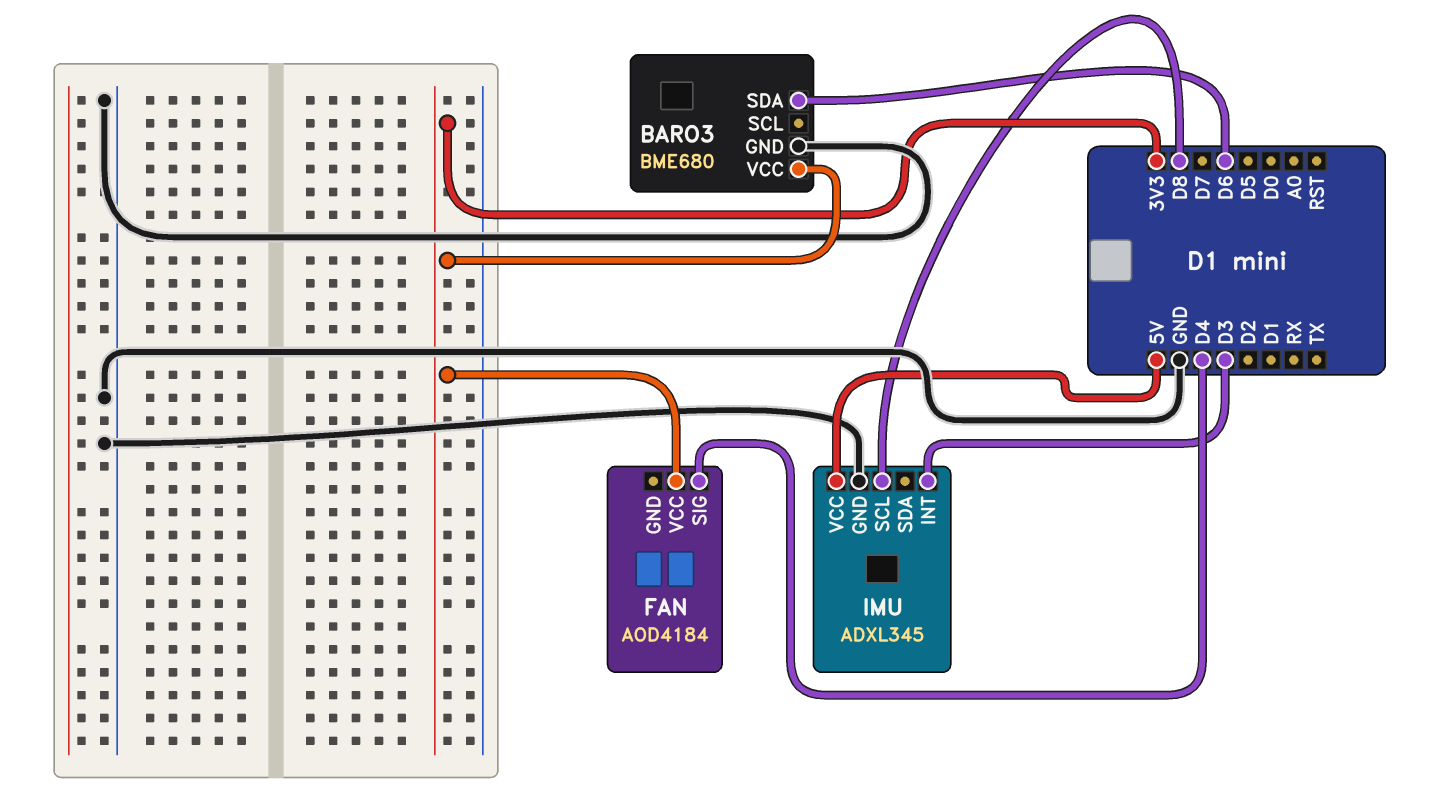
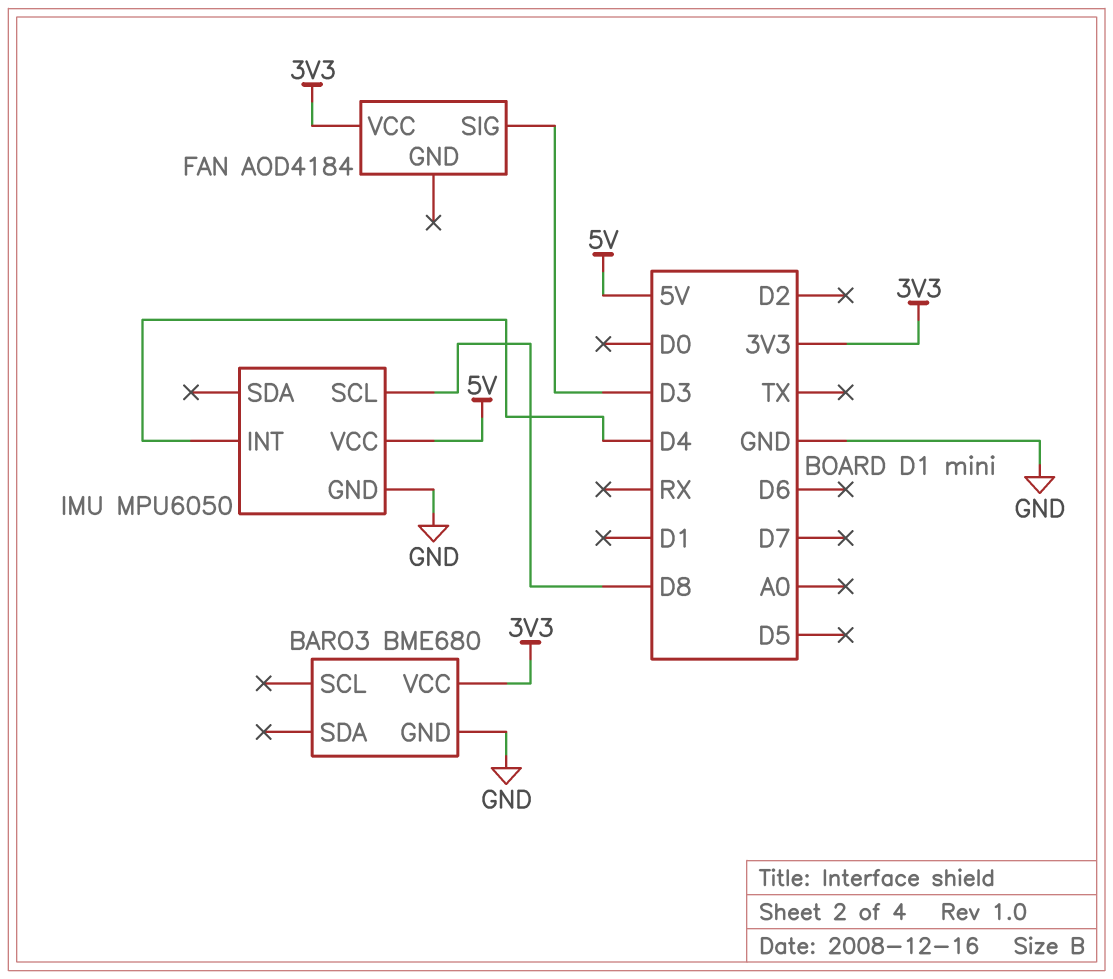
BARO3 pin SDA: D6 -> none
FAN pin SIG: D4 -> D3
IMU: ADXL345 -> MPU6050
IMU pin INT: D3 -> D4

